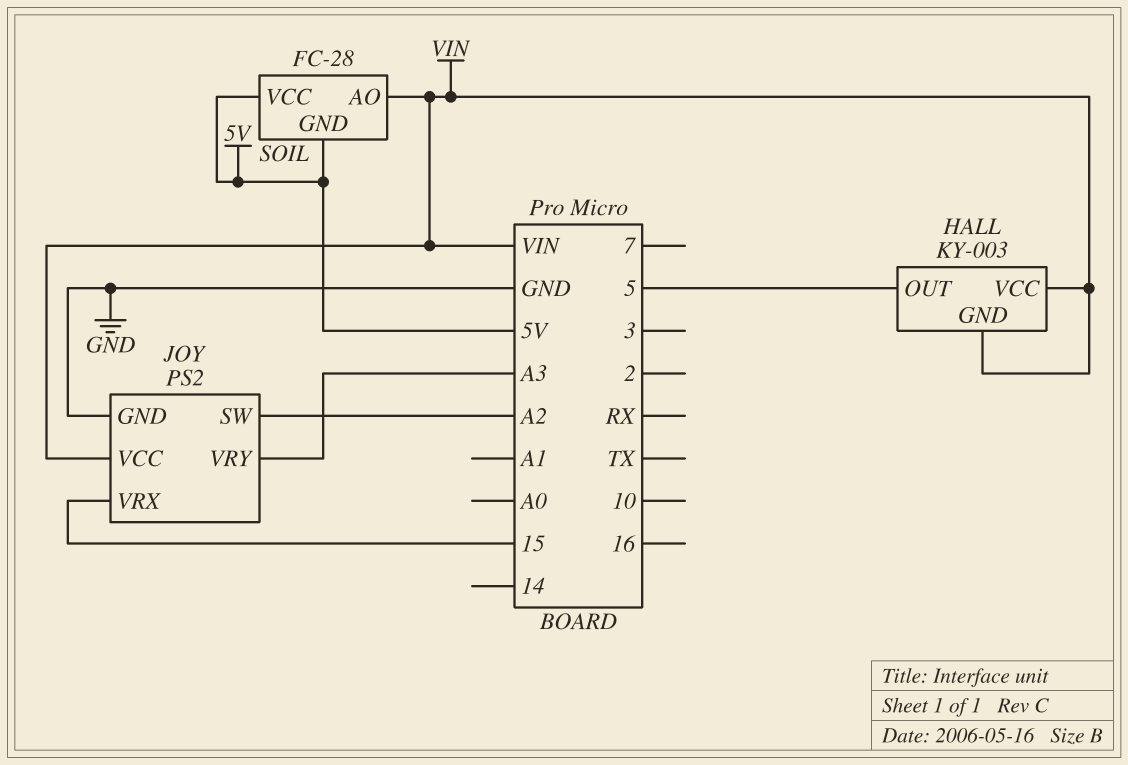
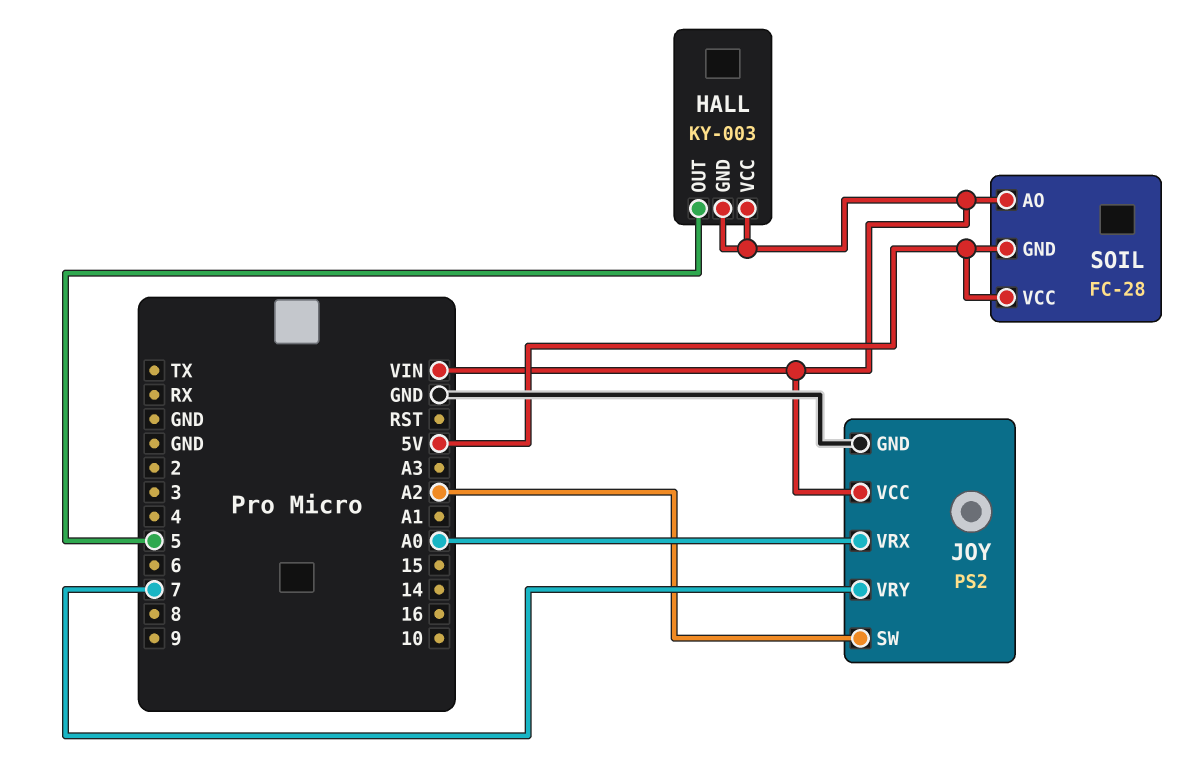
JOY pin VRX: 15 -> A0
JOY pin VRY: A3 -> 7

